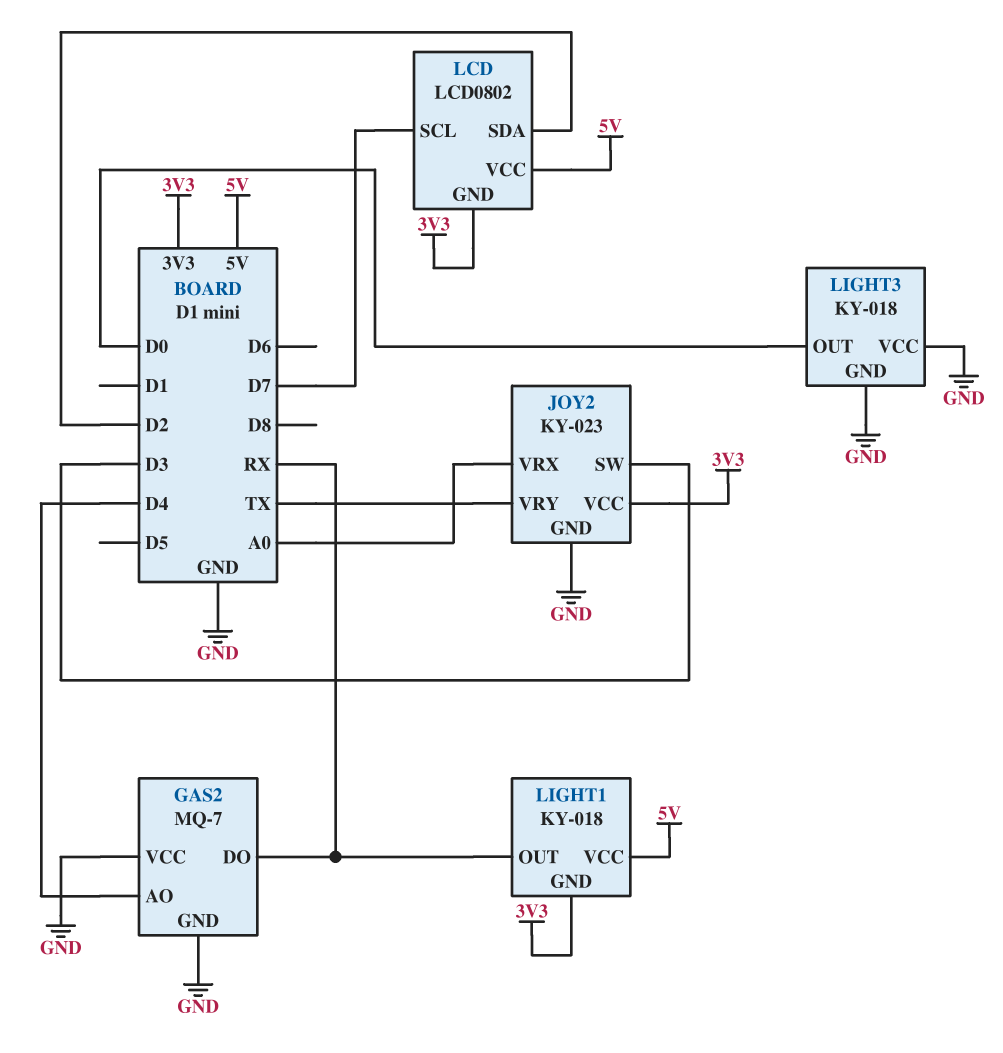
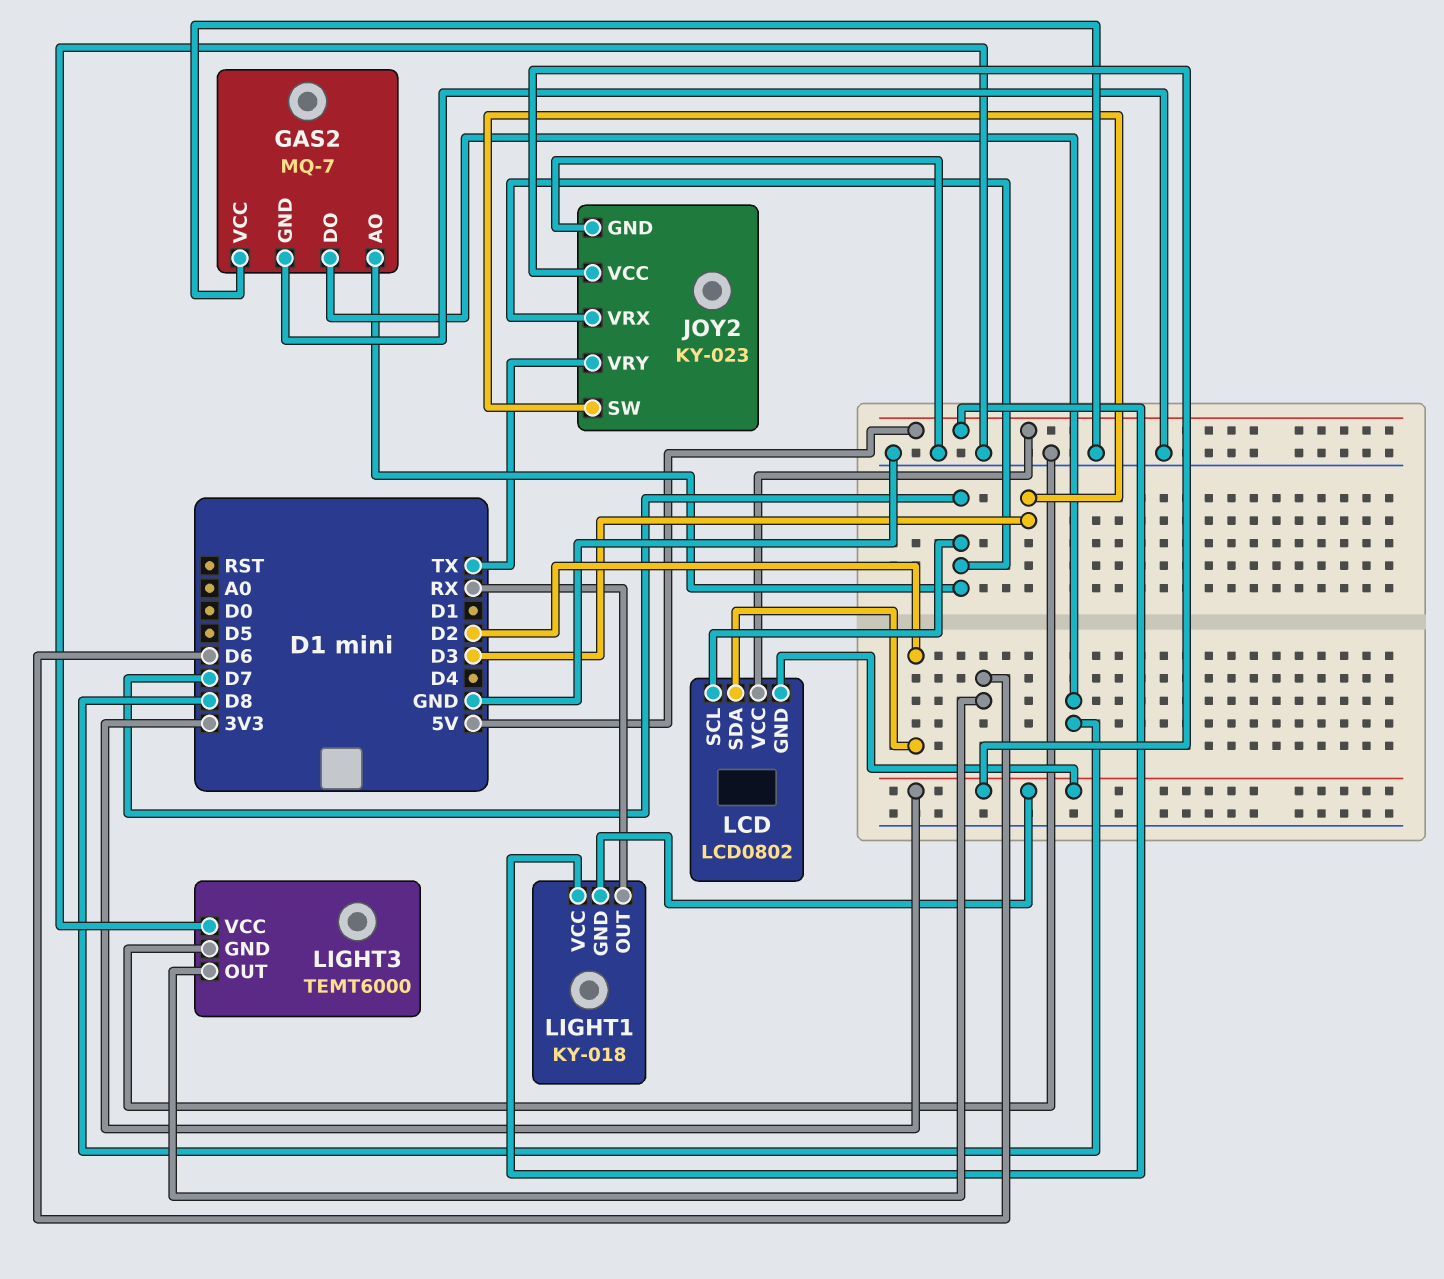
GAS2 pin AO: D4 -> D7
GAS2 pin DO: RX -> D8
JOY2 pin VRX: A0 -> D7
LIGHT3: KY-018 -> TEMT6000
LIGHT3 pin OUT: D0 -> D6

